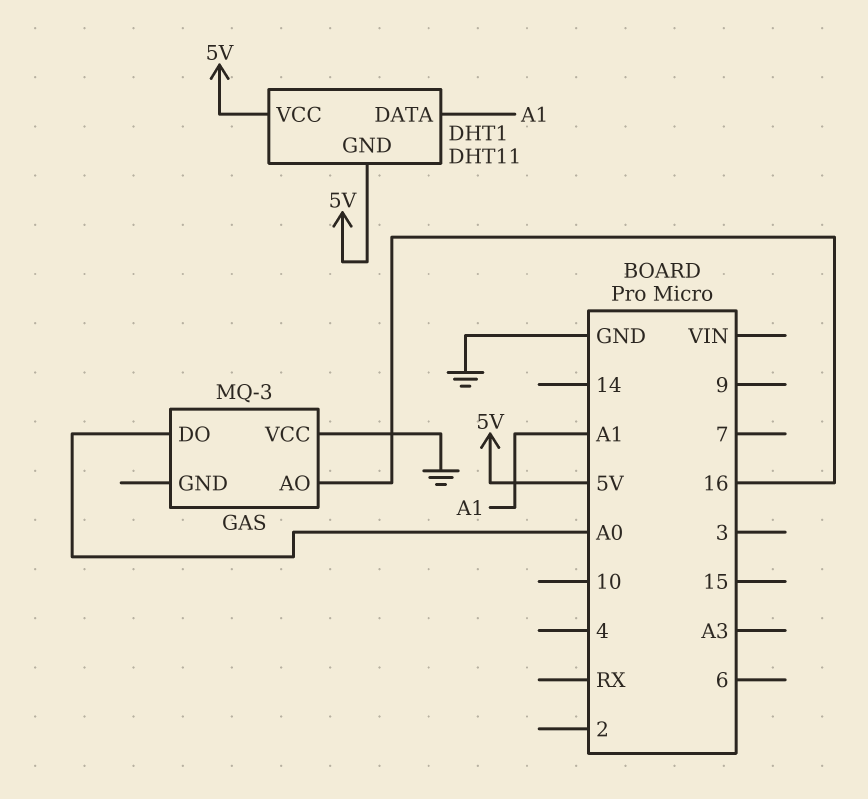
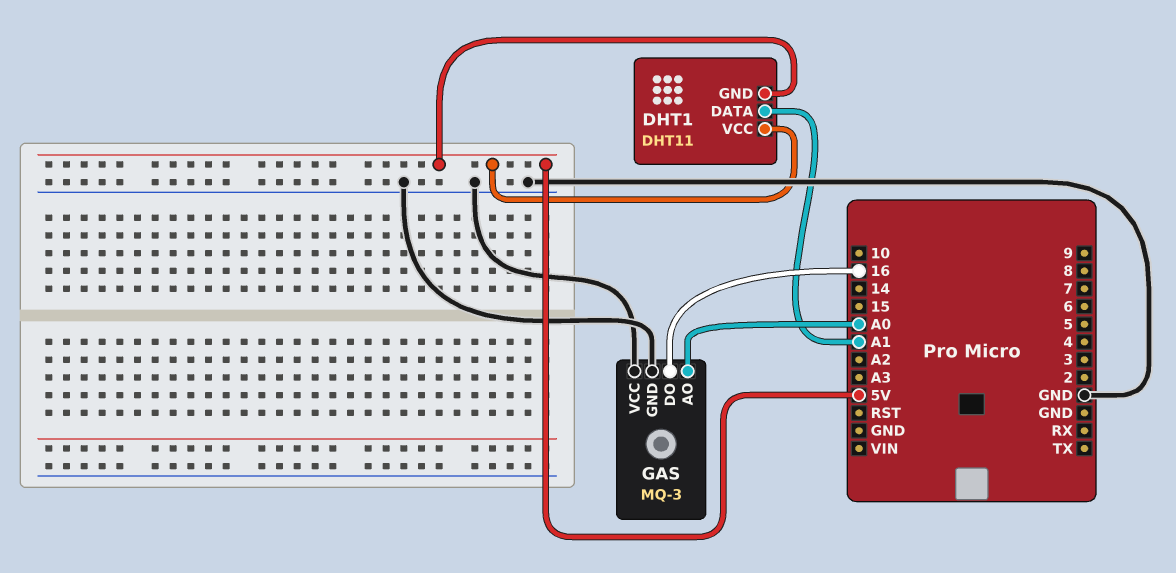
GAS pin AO: 16 -> A0
GAS pin DO: A0 -> 16
GAS pin GND: none -> GND

